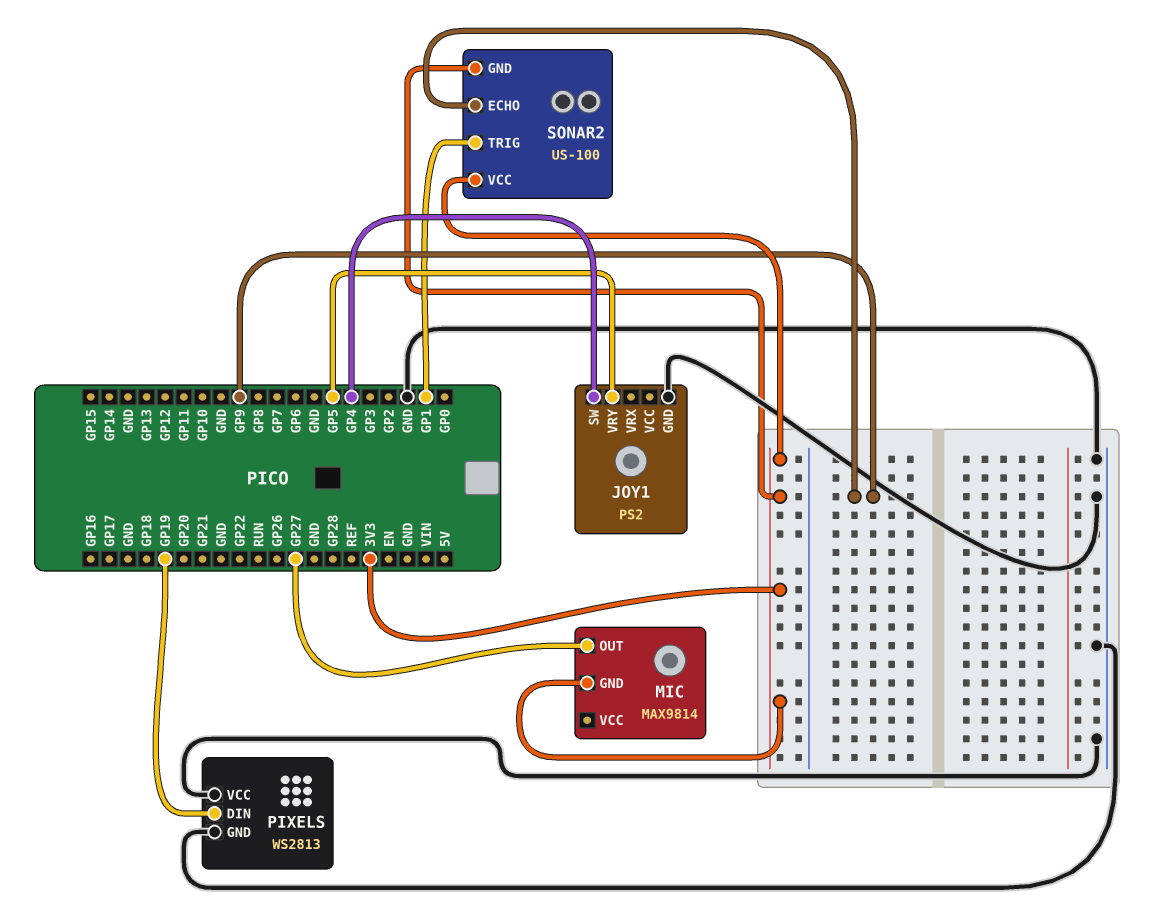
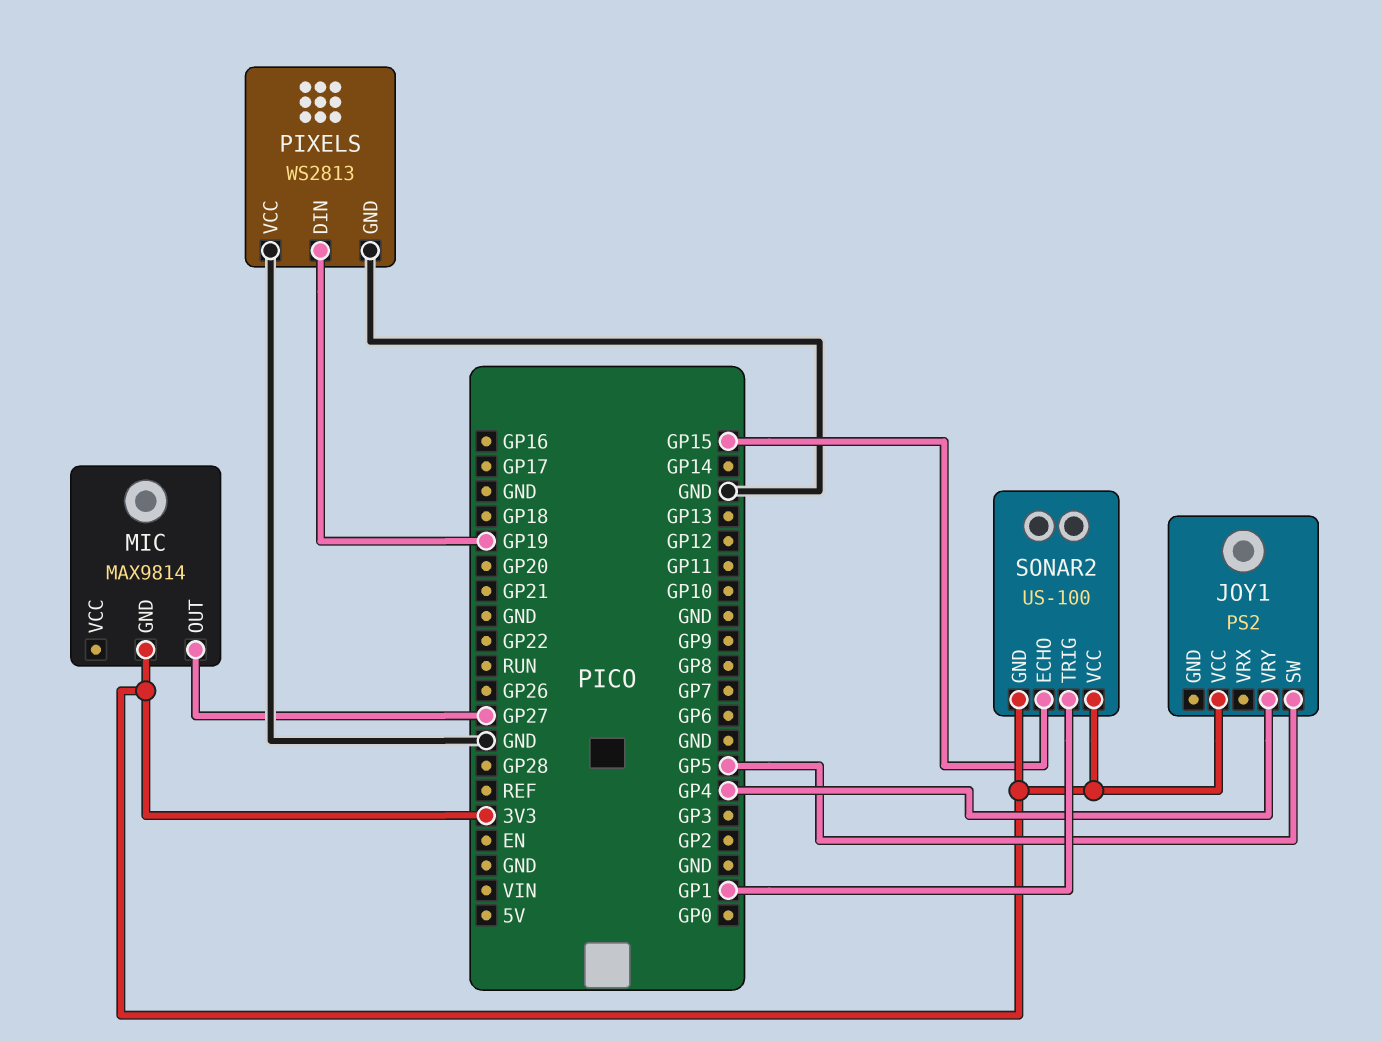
JOY1 pin GND: GND -> none
JOY1 pin SW: GP4 -> GP5
JOY1 pin VCC: none -> 3V3
JOY1 pin VRY: GP5 -> GP4
SONAR2 pin ECHO: GP9 -> GP15

